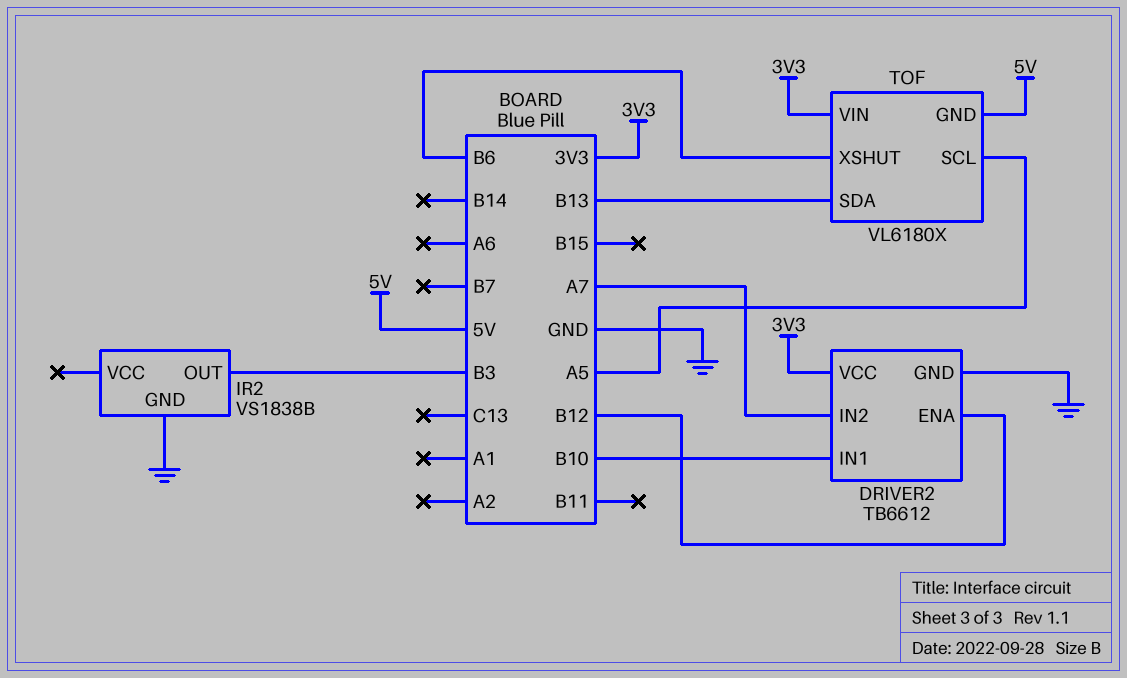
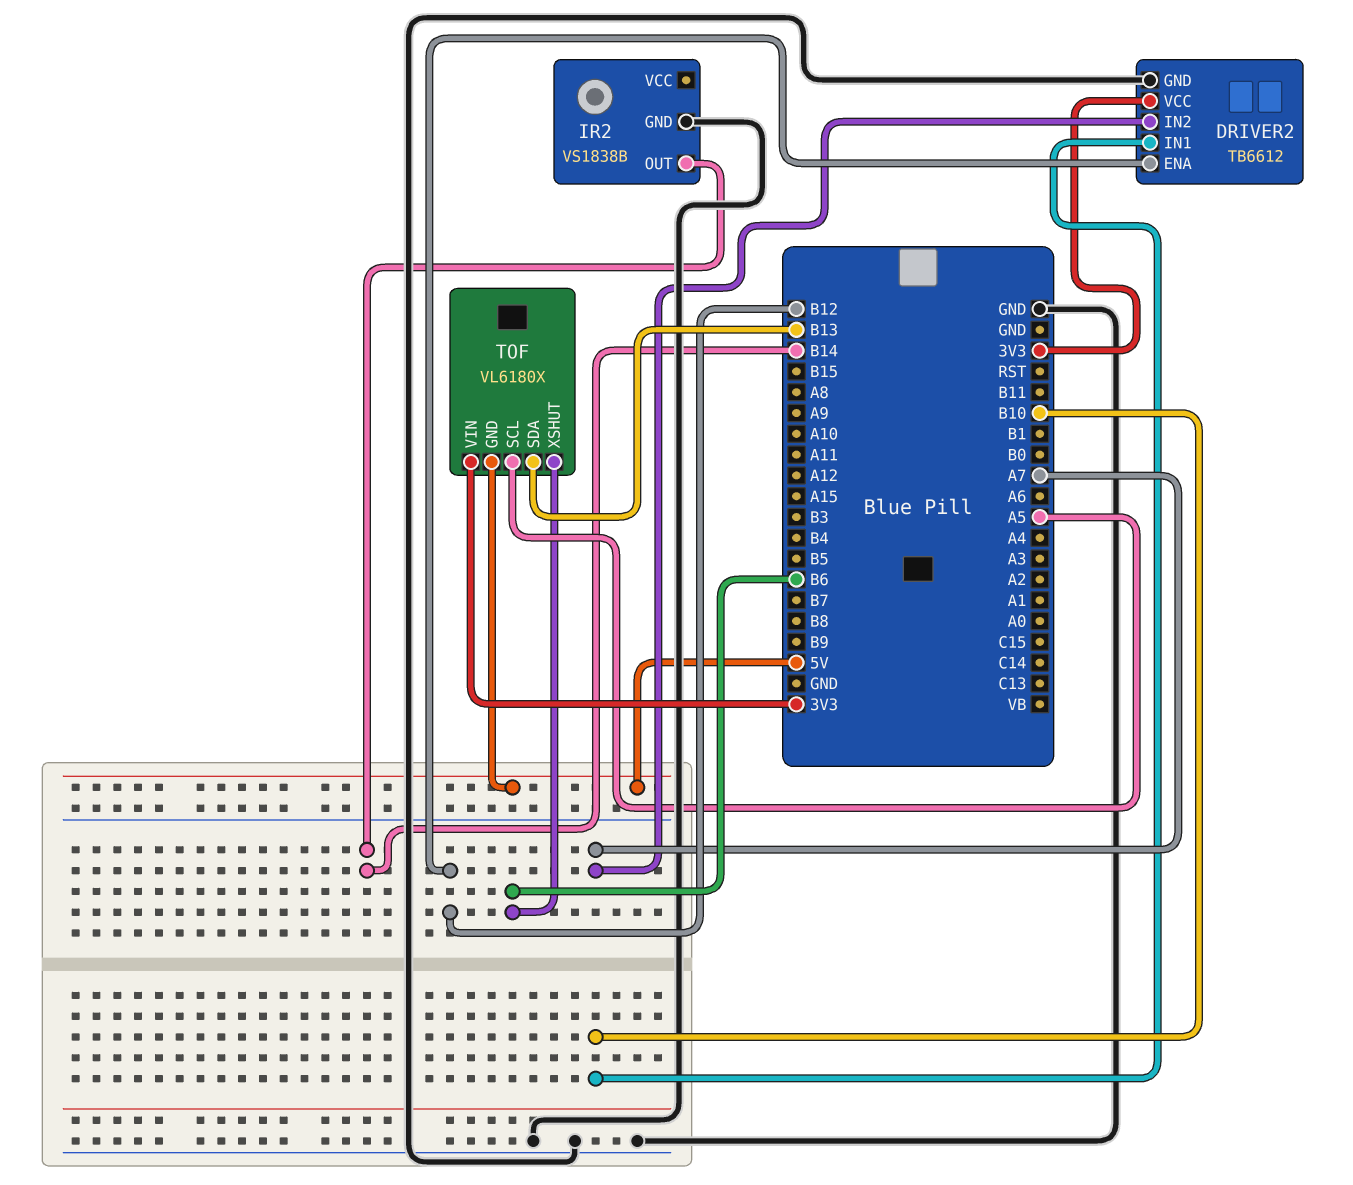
IR2 pin OUT: B3 -> B14

